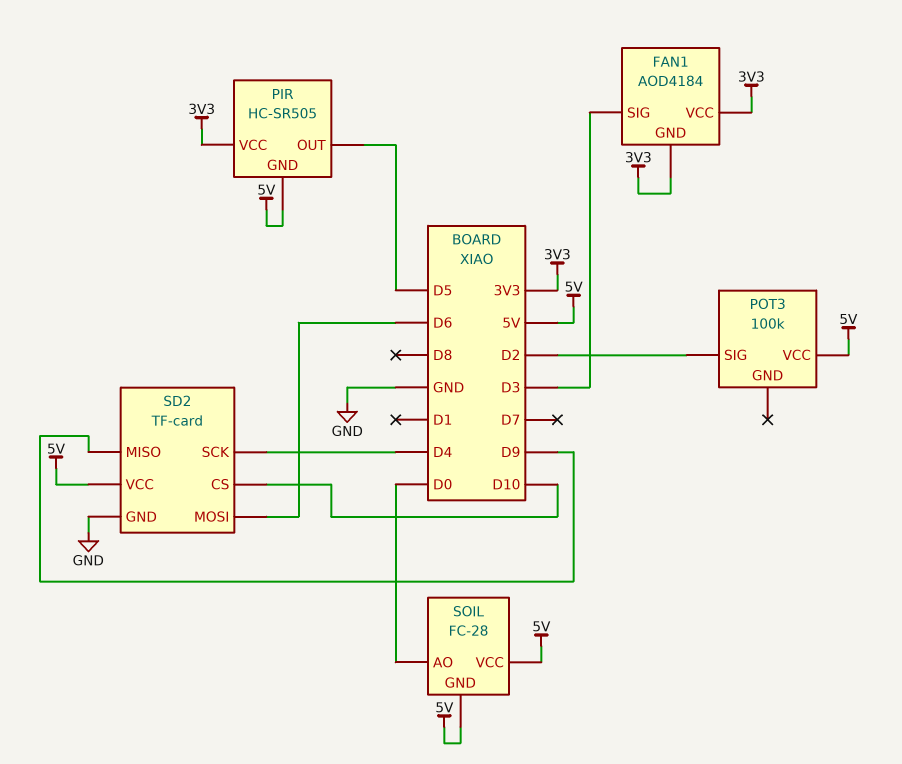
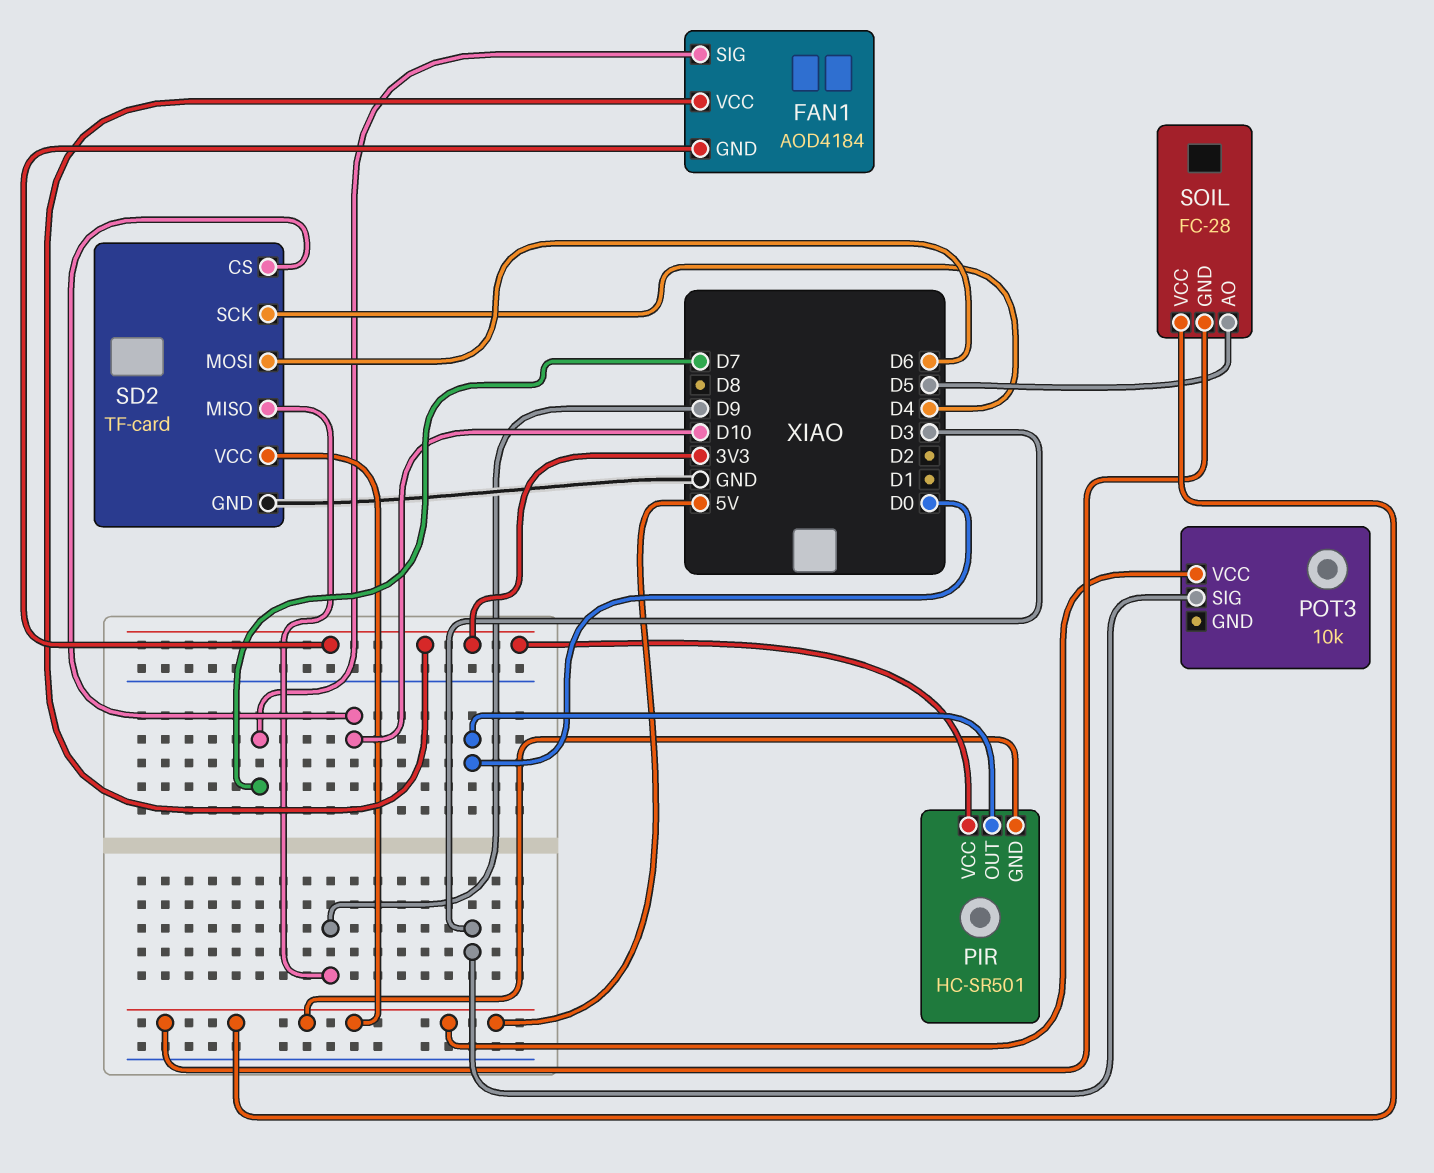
FAN1 pin SIG: D3 -> D7
PIR: HC-SR505 -> HC-SR501
PIR pin OUT: D5 -> D0
POT3: 100k -> 10k
POT3 pin SIG: D2 -> D3
SOIL pin AO: D0 -> D5

